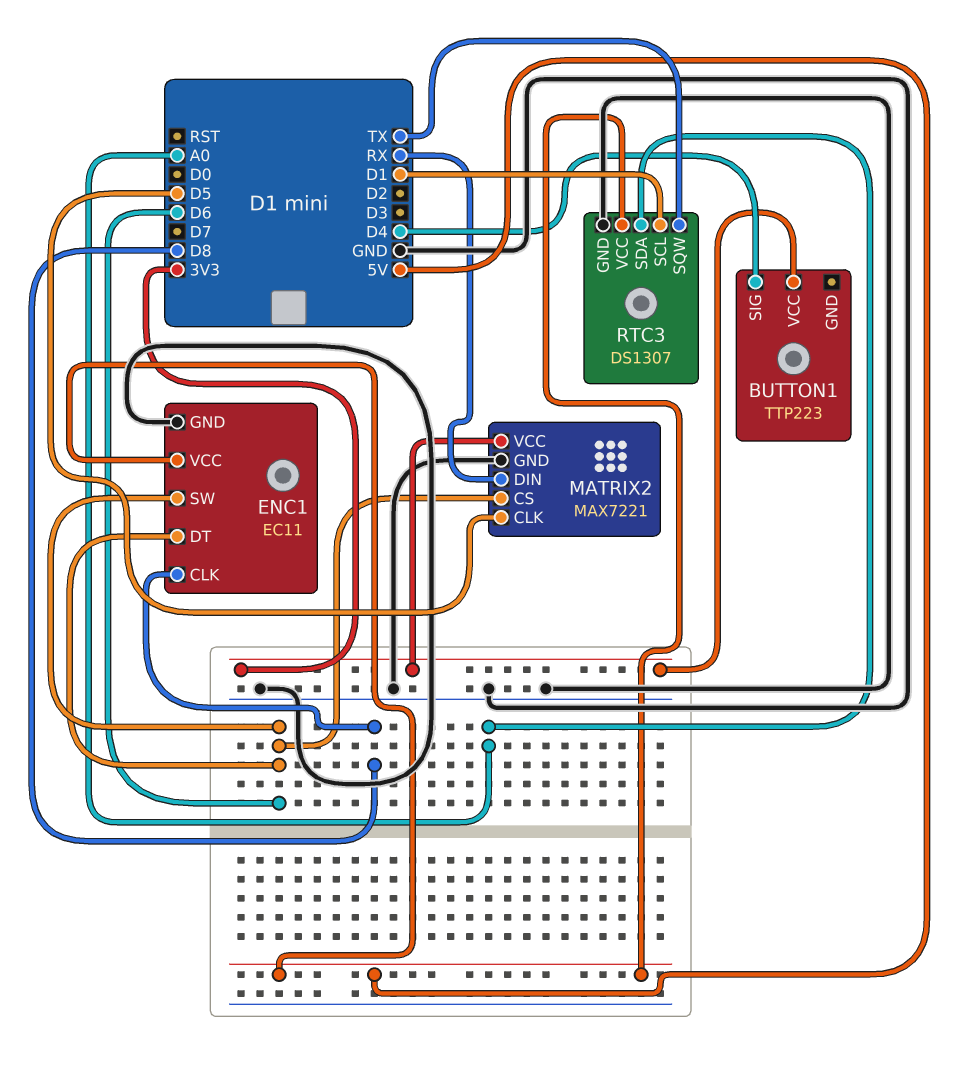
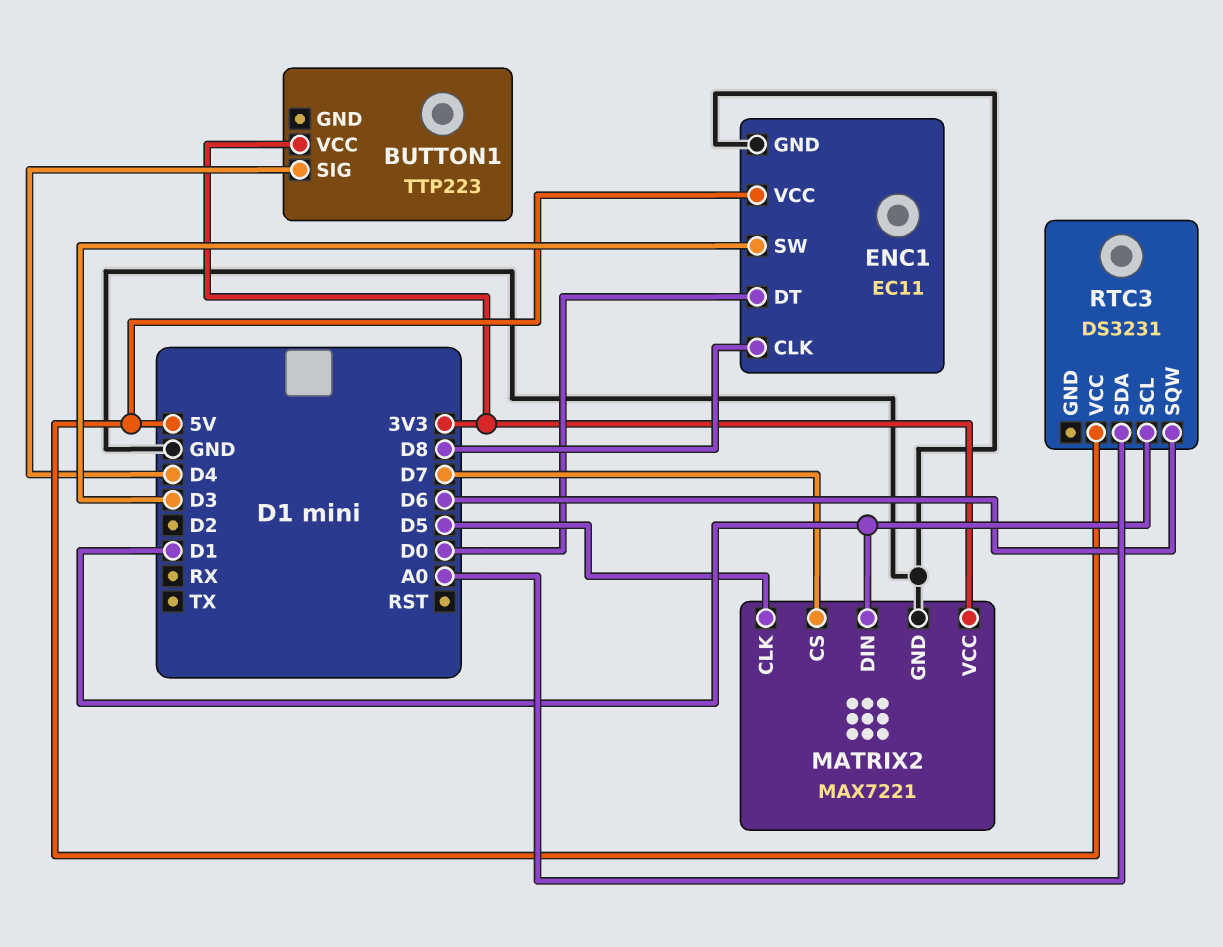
ENC1 pin DT: D6 -> D0
ENC1 pin SW: D6 -> D3
MATRIX2 pin CS: D6 -> D7
MATRIX2 pin DIN: RX -> D1
RTC3: DS1307 -> DS3231
RTC3 pin GND: GND -> none
RTC3 pin SQW: TX -> D6

